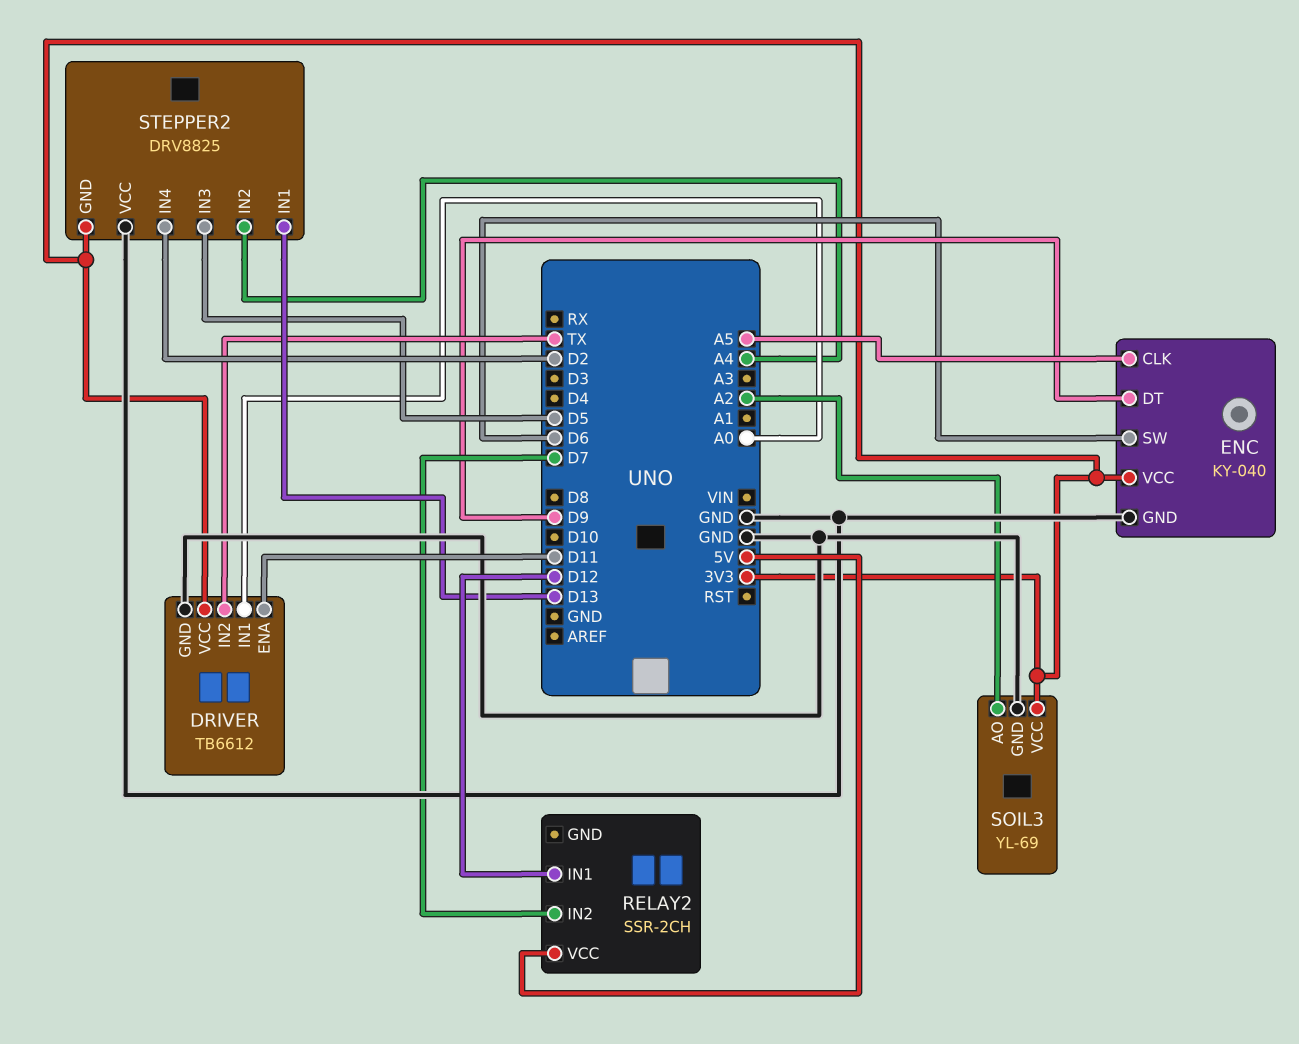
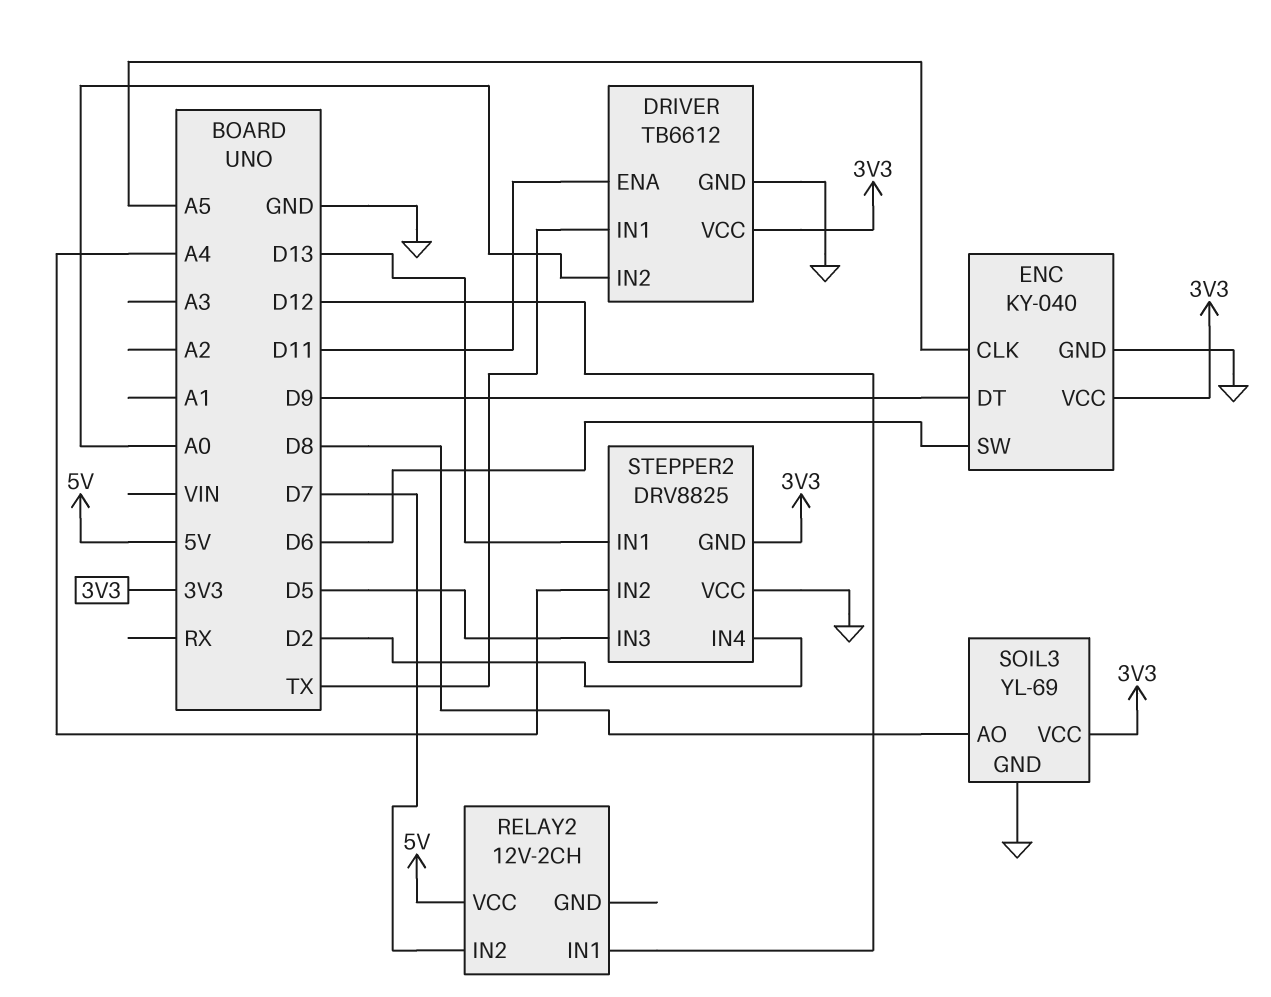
DRIVER pin IN1: A0 -> TX
DRIVER pin IN2: TX -> A0
RELAY2: SSR-2CH -> 12V-2CH
SOIL3 pin AO: A2 -> D8

